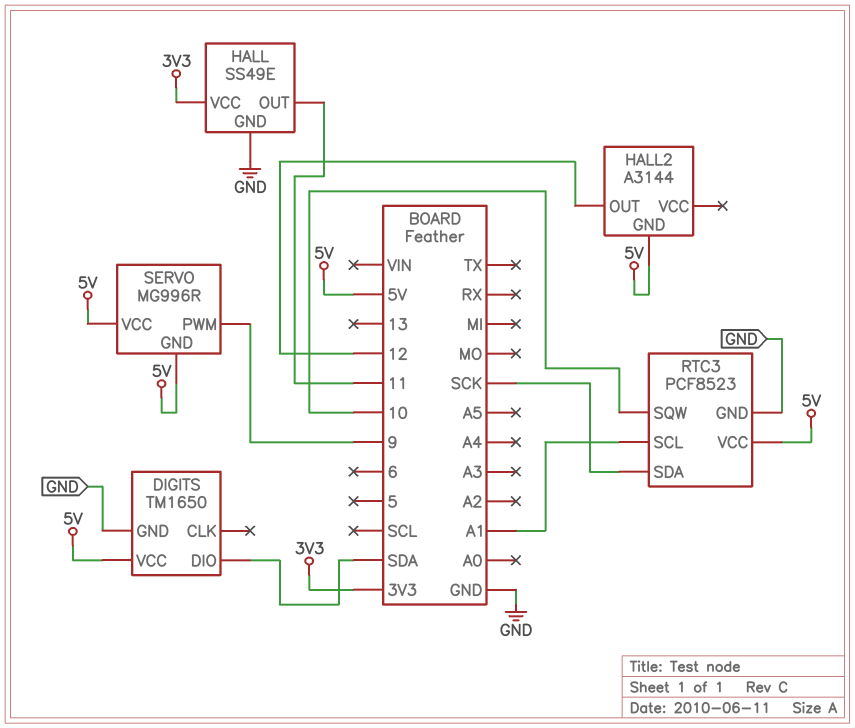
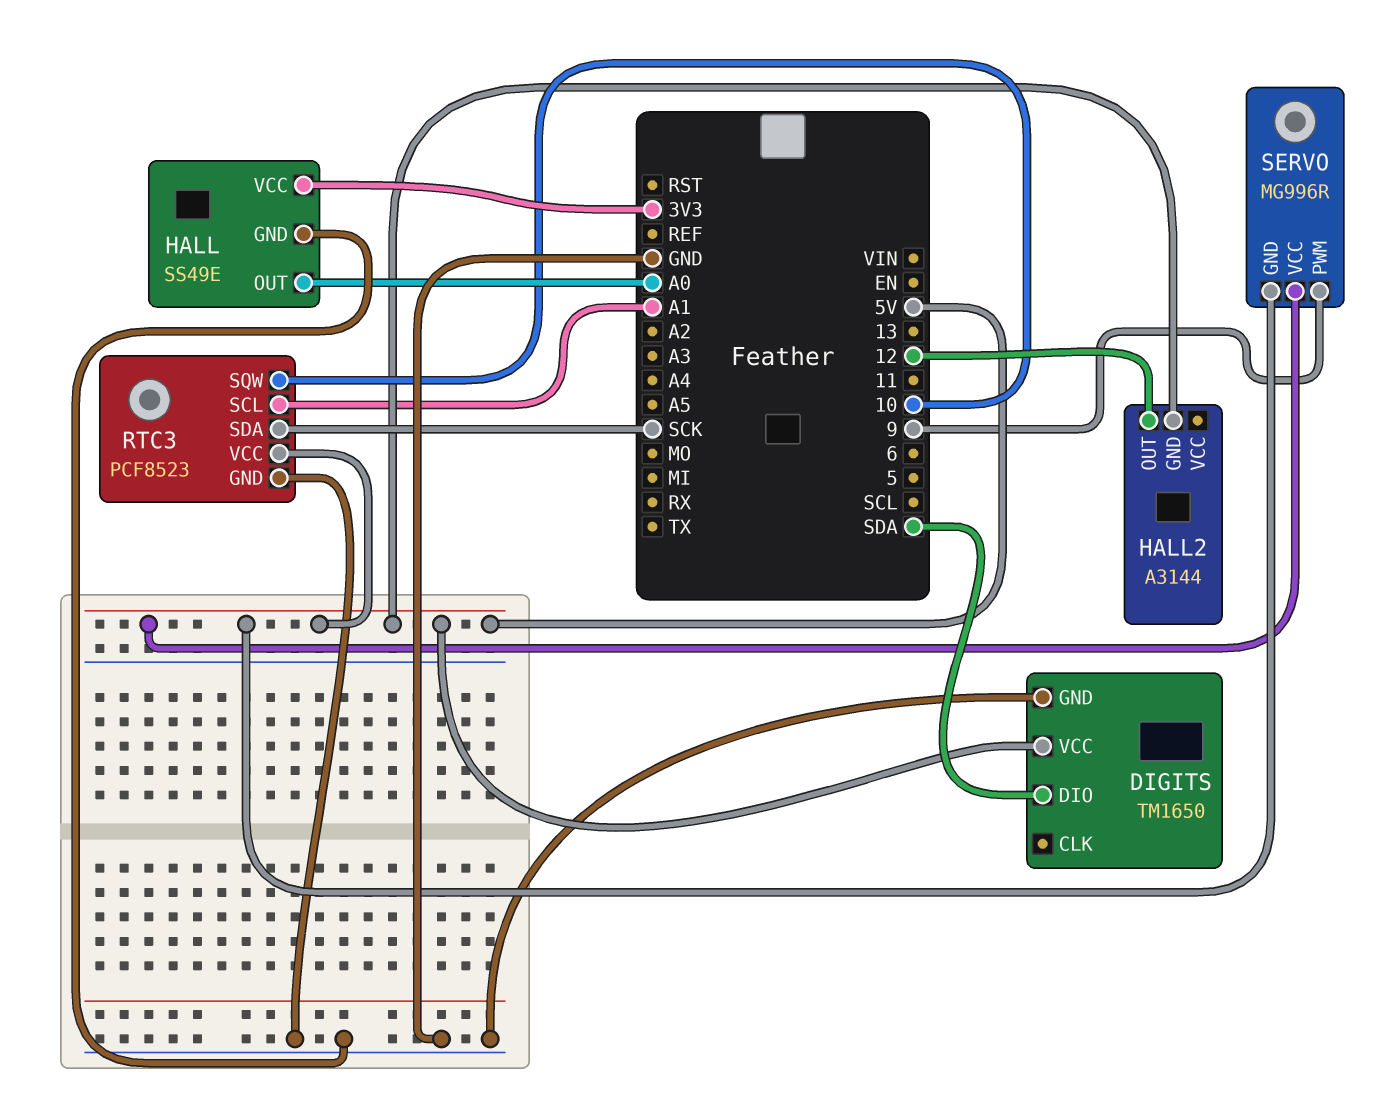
HALL pin OUT: 11 -> A0

